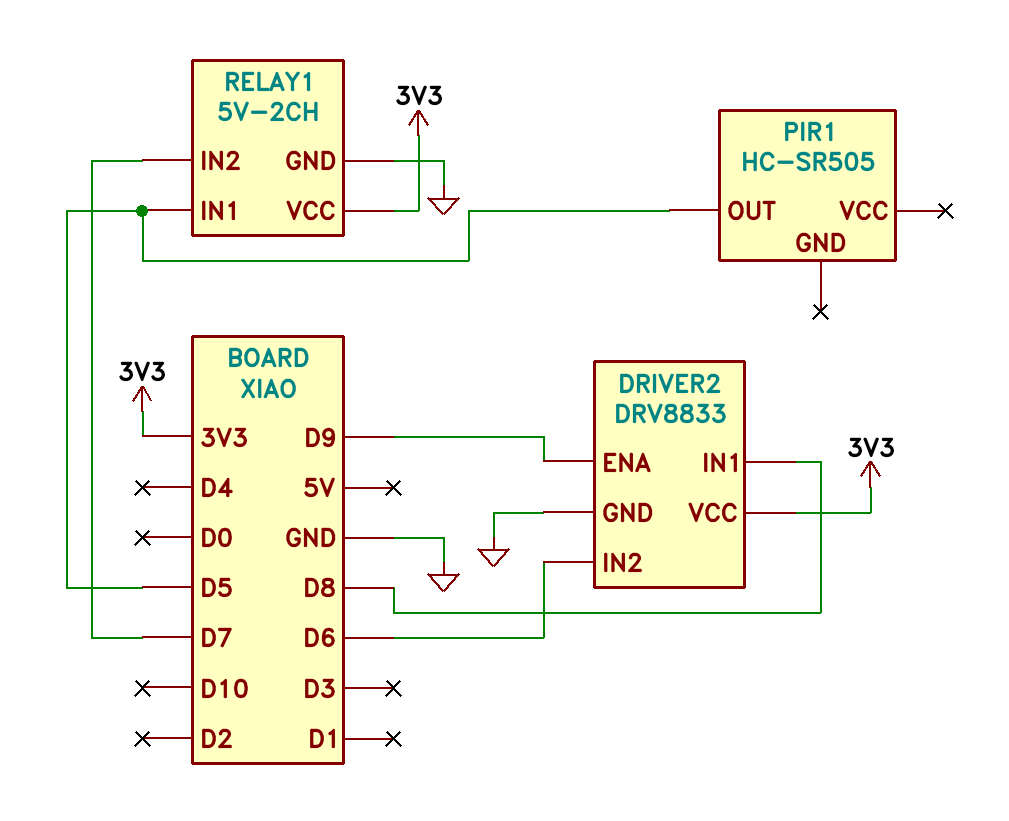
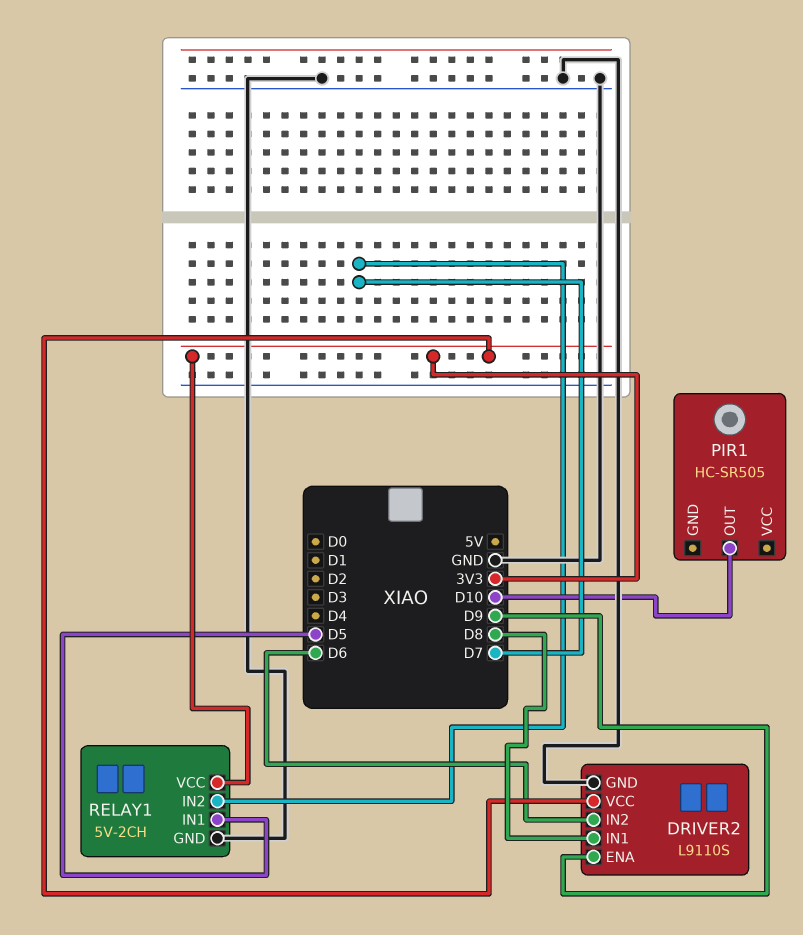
DRIVER2: DRV8833 -> L9110S
PIR1 pin OUT: D5 -> D10

